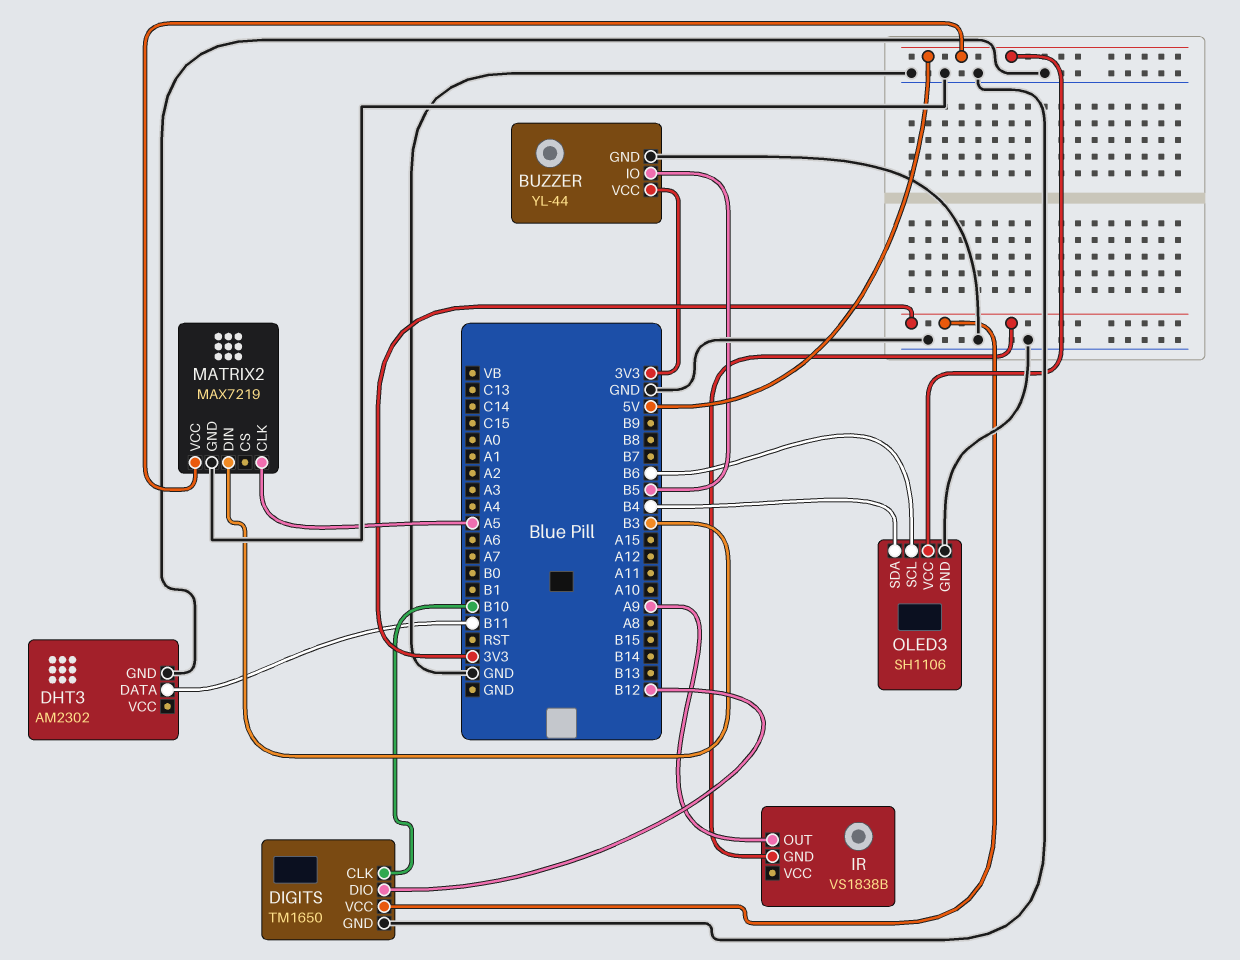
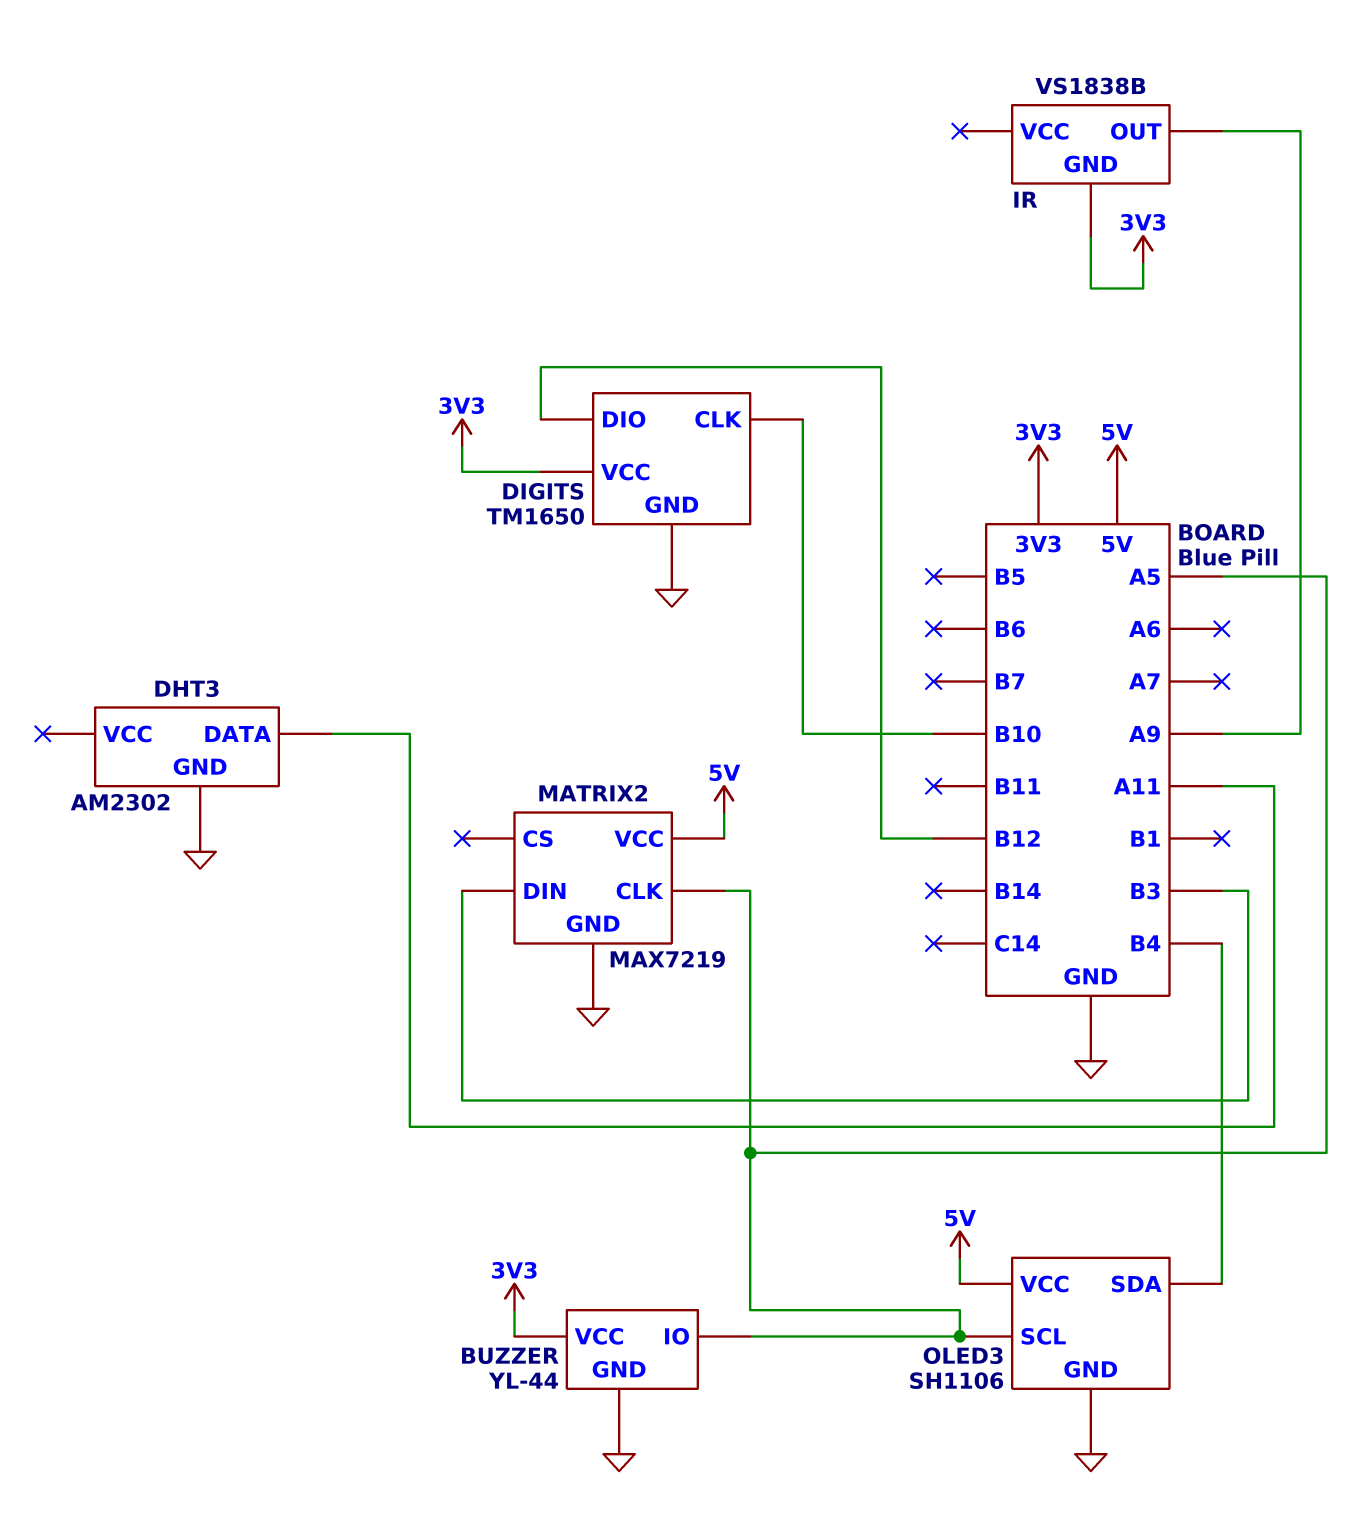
BUZZER pin IO: B5 -> A5
DHT3 pin DATA: B11 -> A11
OLED3 pin SCL: B6 -> A5

